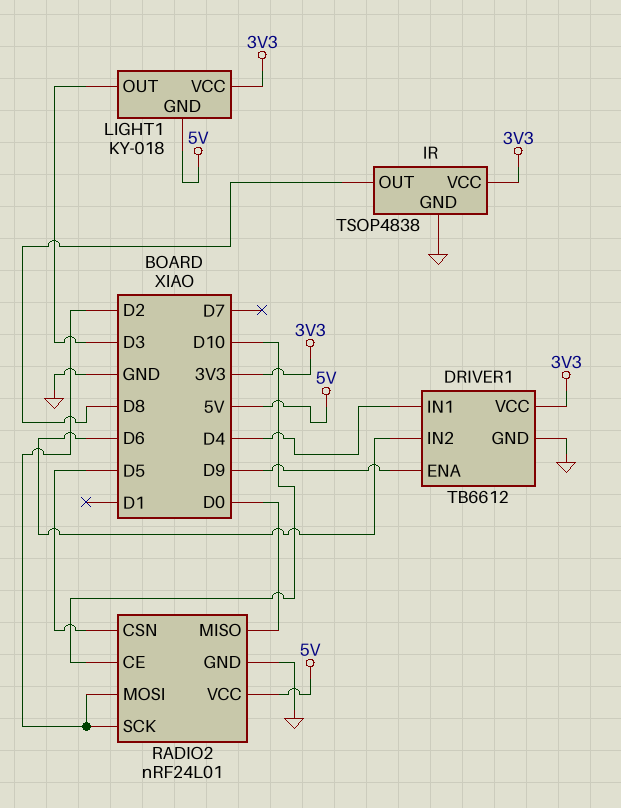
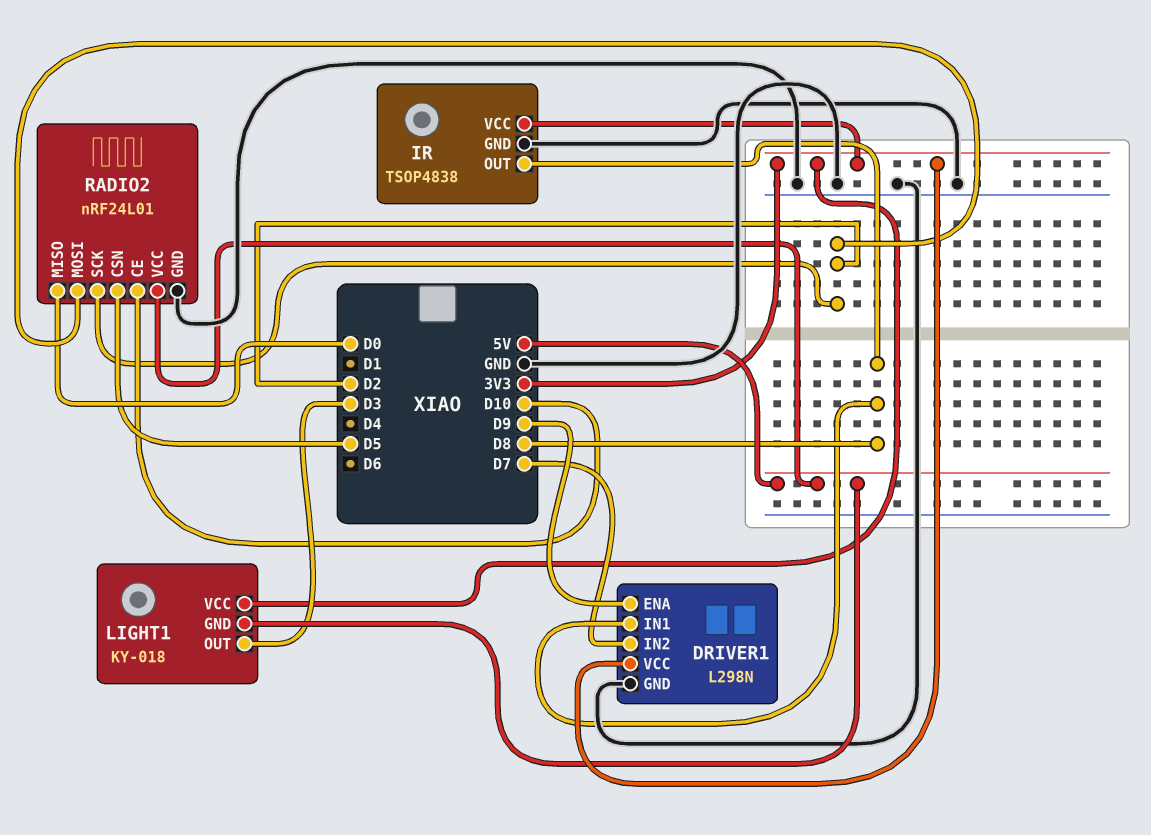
DRIVER1: TB6612 -> L298N
DRIVER1 pin IN1: D4 -> D8
DRIVER1 pin IN2: D6 -> D7

